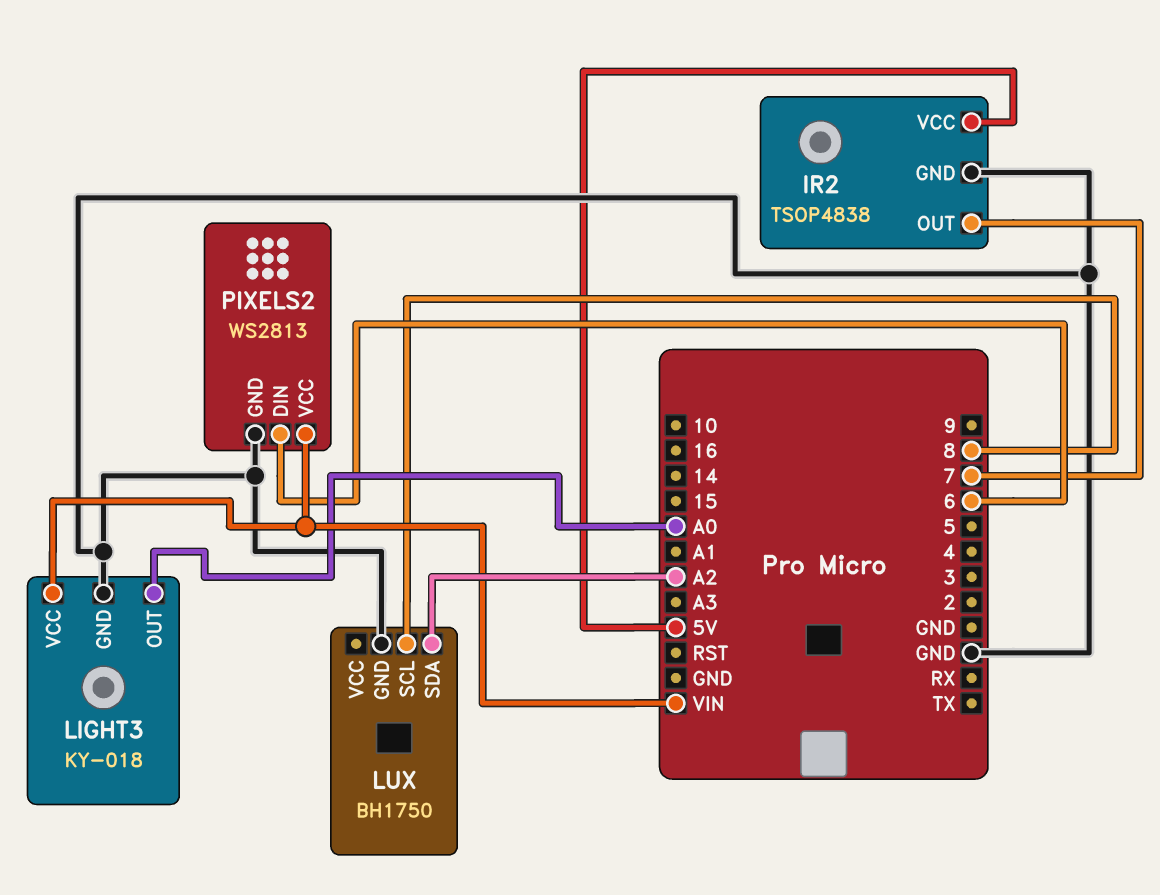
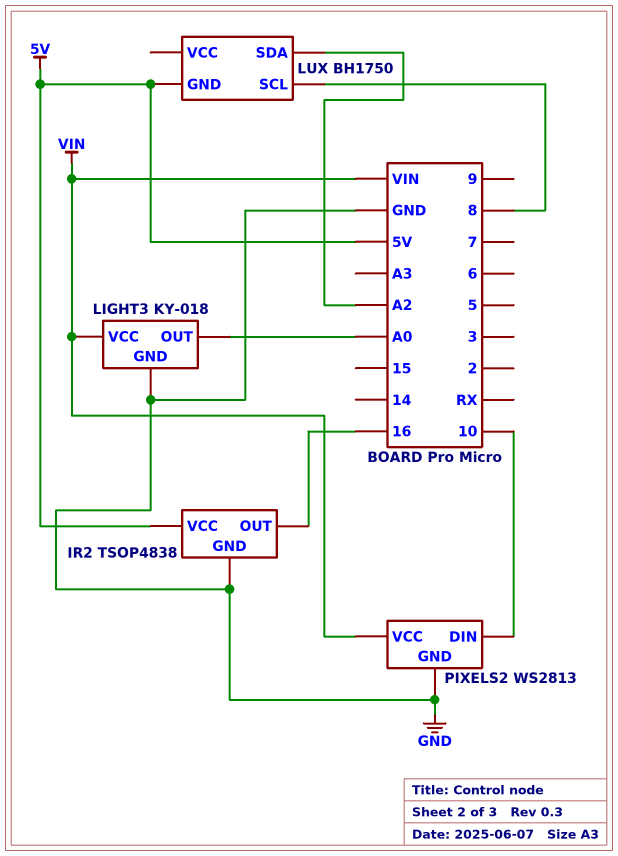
IR2 pin OUT: 7 -> 16
LUX pin GND: GND -> 5V
PIXELS2 pin DIN: 6 -> 10

